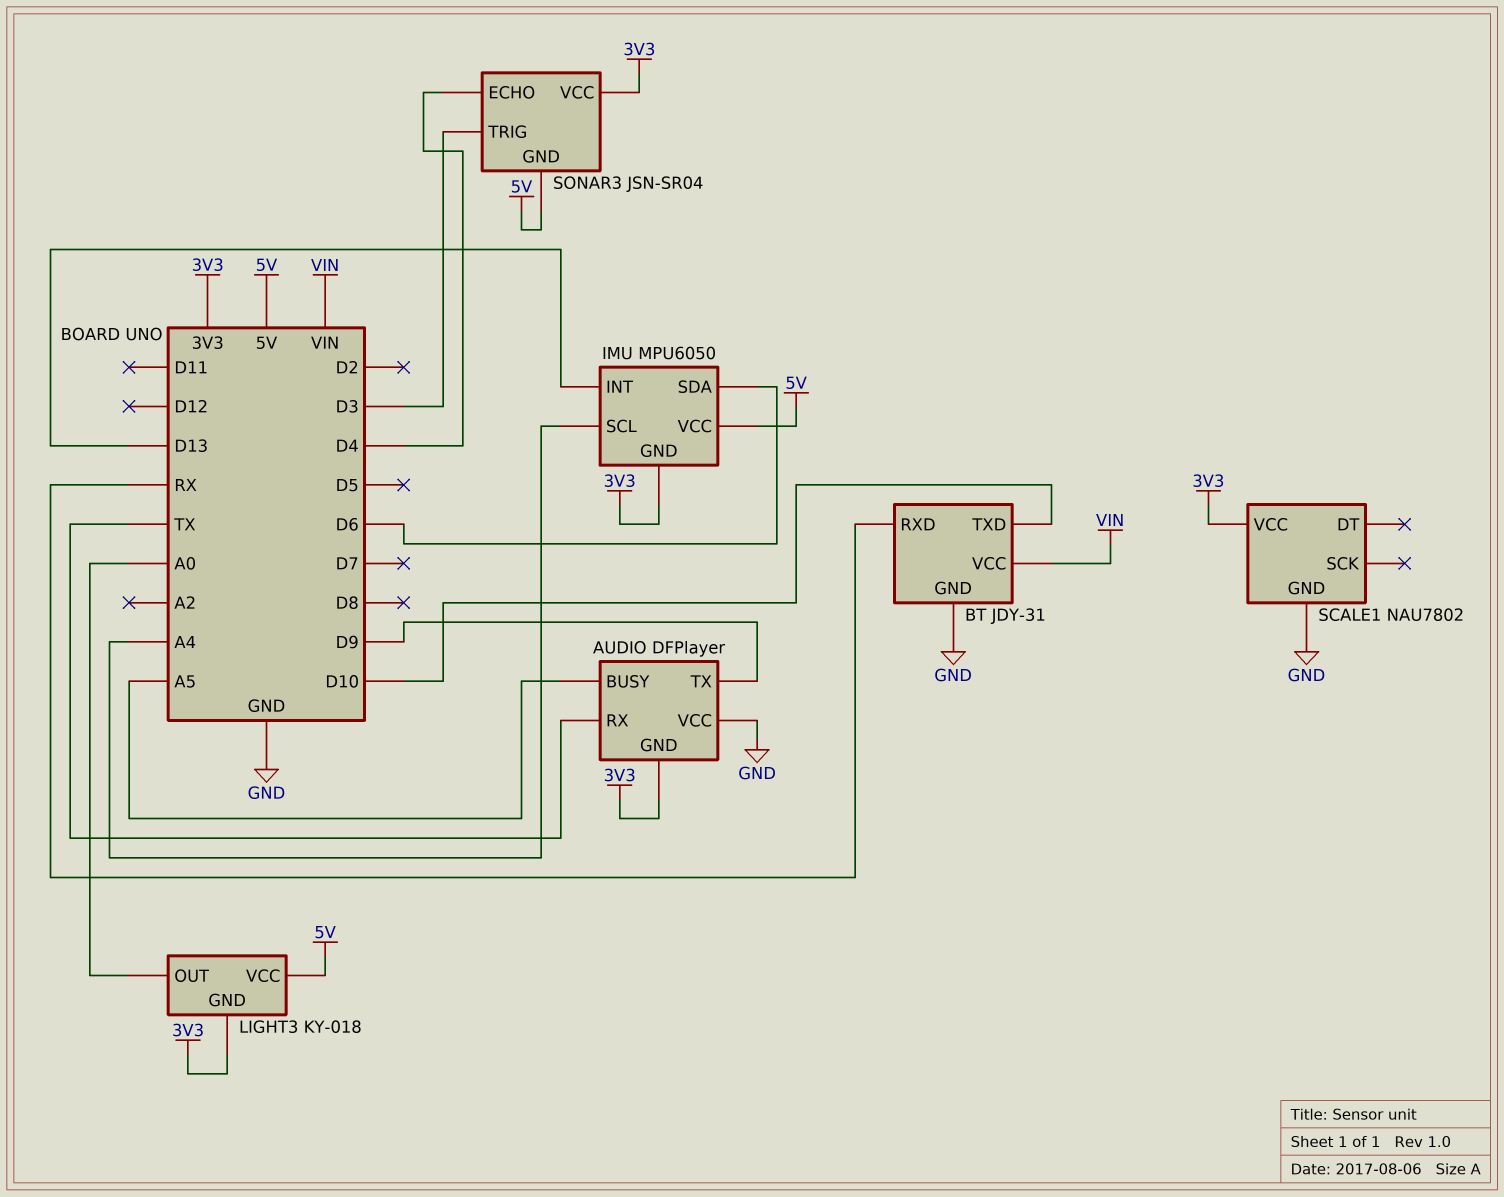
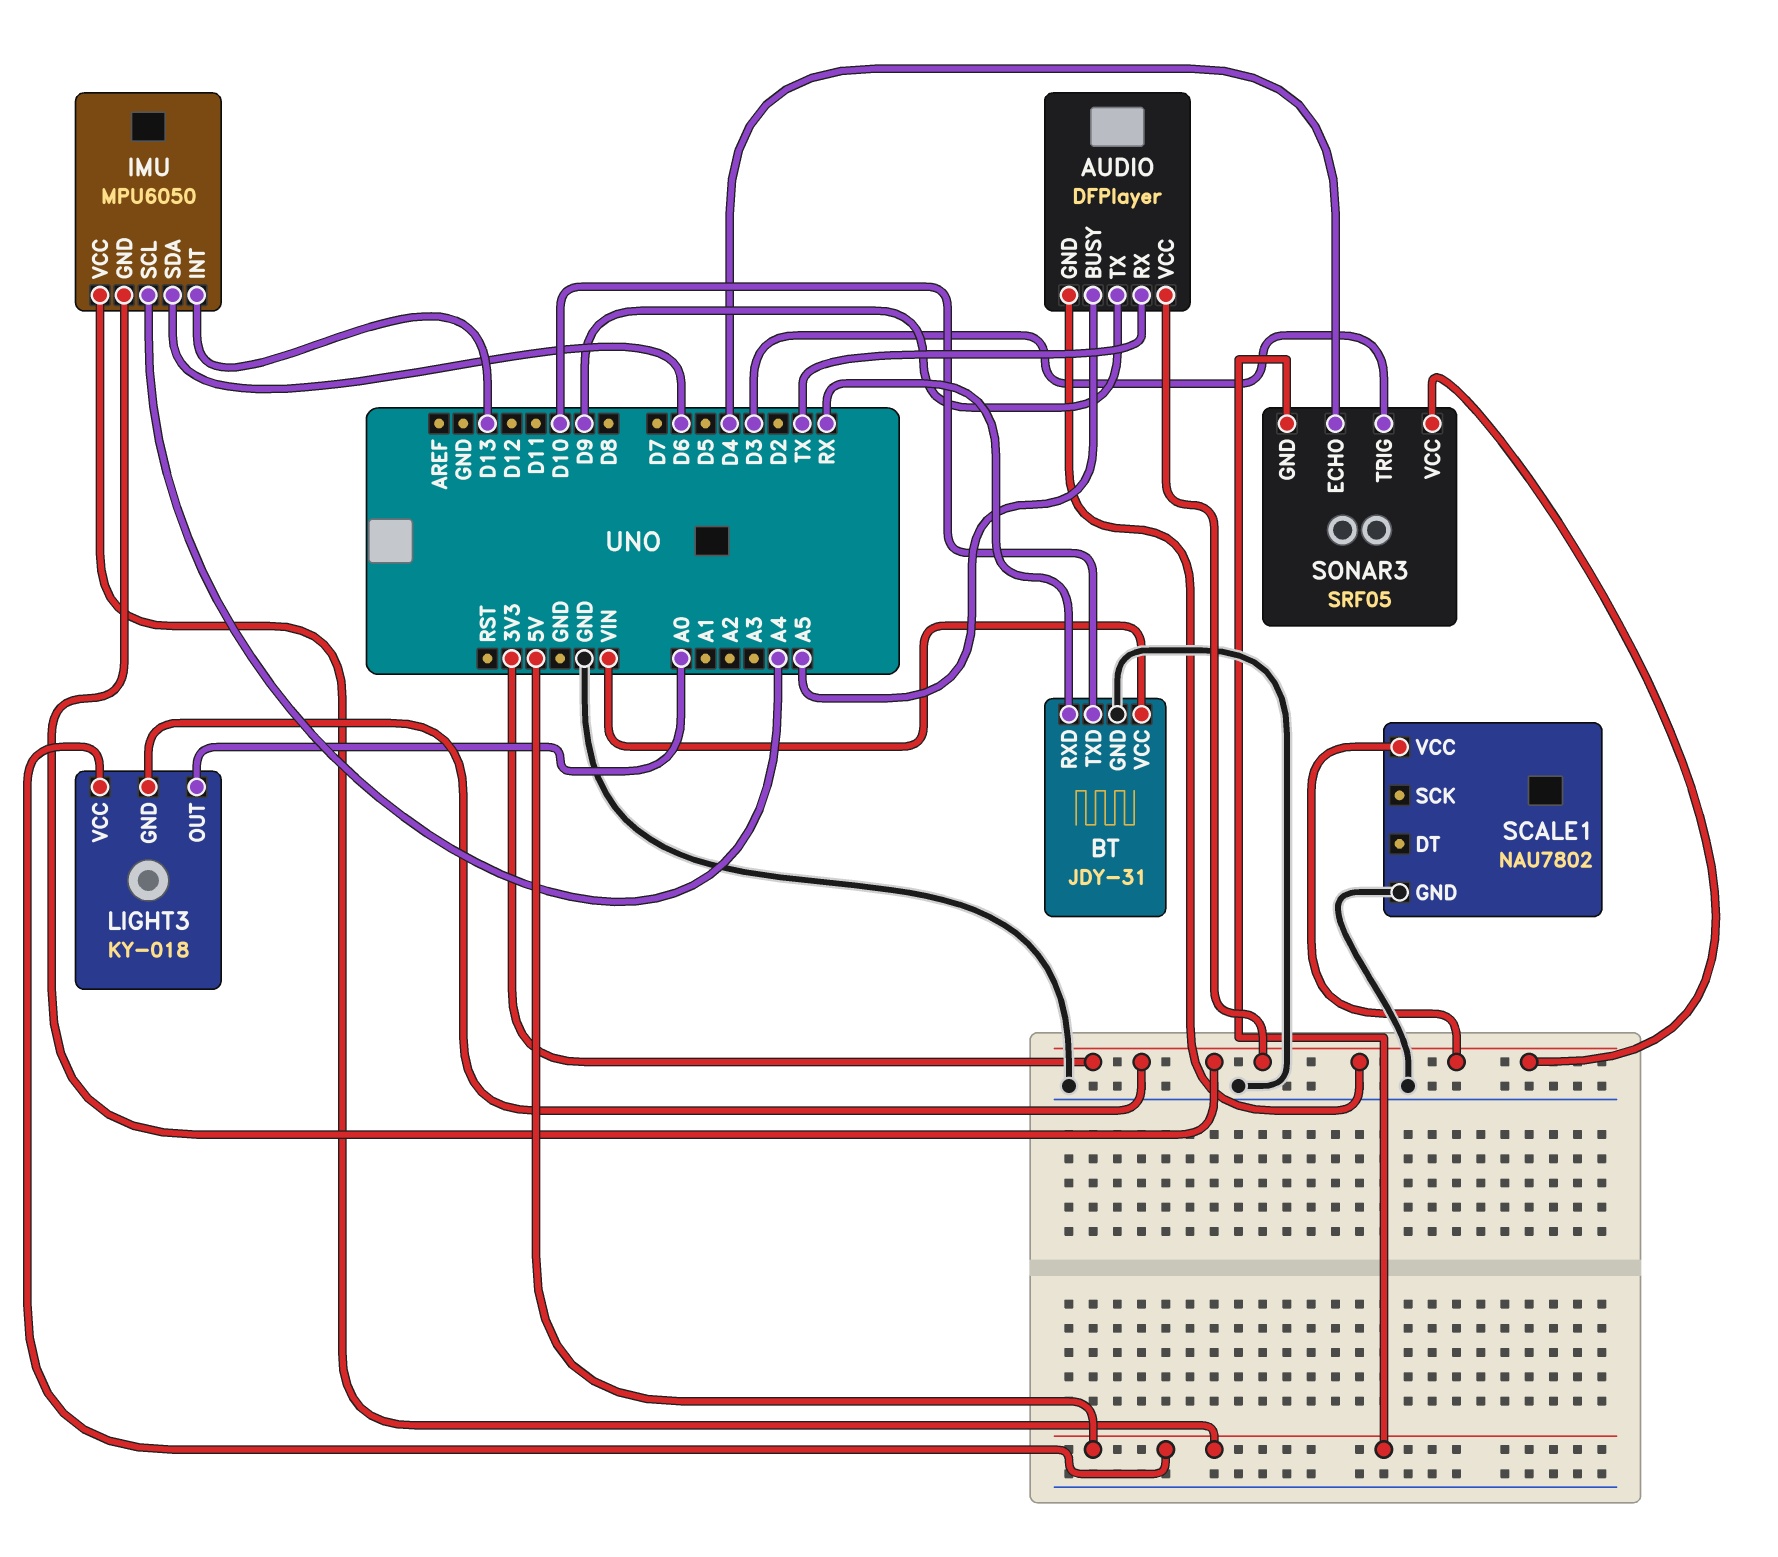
AUDIO pin VCC: GND -> 3V3
SONAR3: JSN-SR04 -> SRF05

